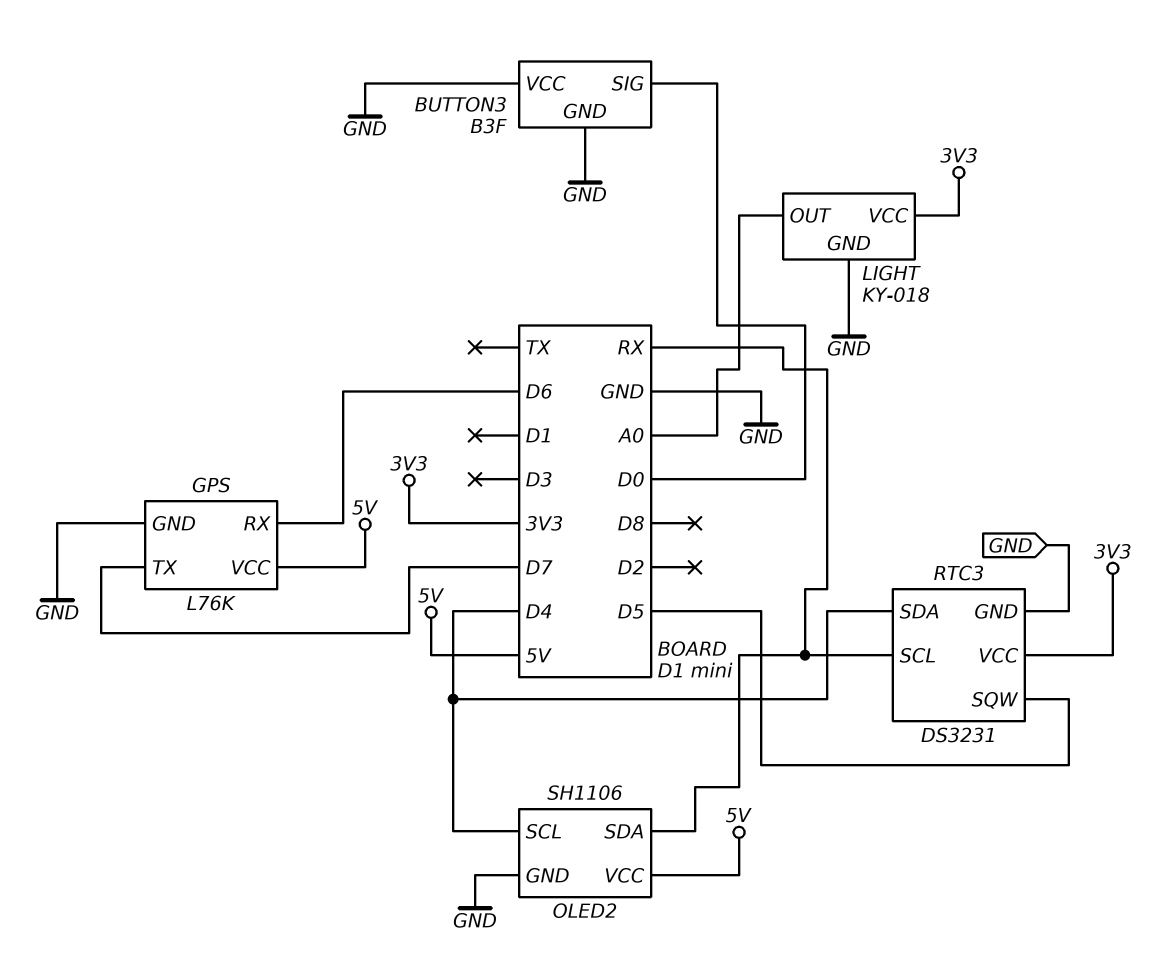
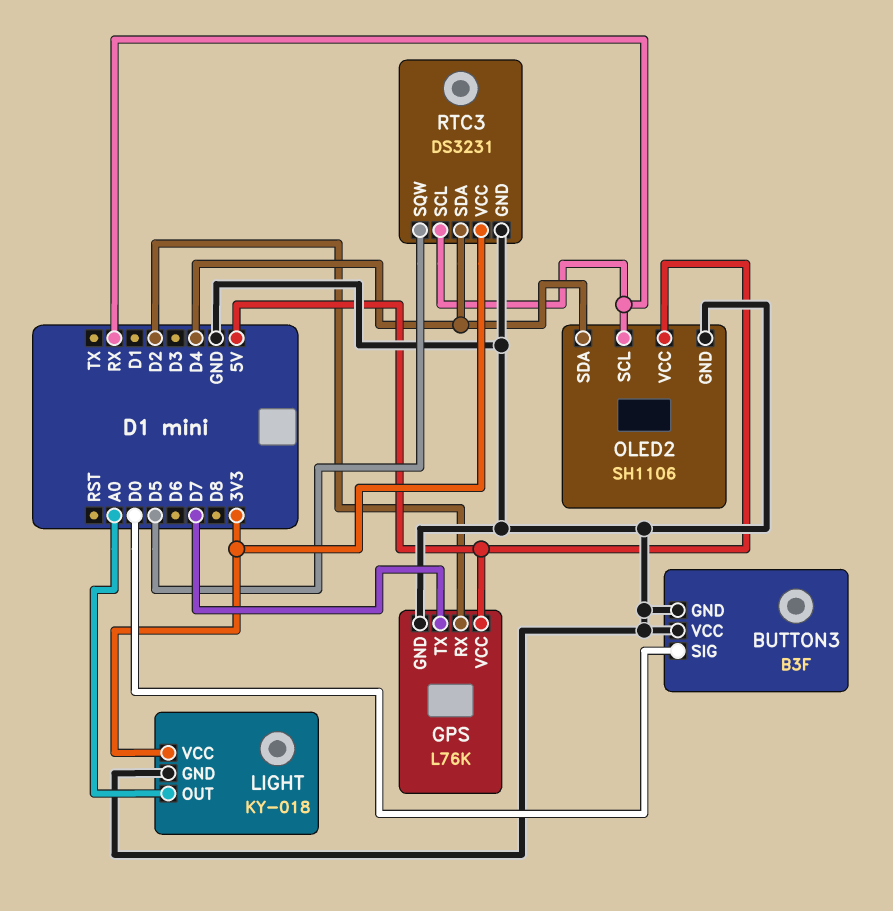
GPS pin RX: D6 -> D2
OLED2 pin SCL: D4 -> RX
OLED2 pin SDA: RX -> D4

